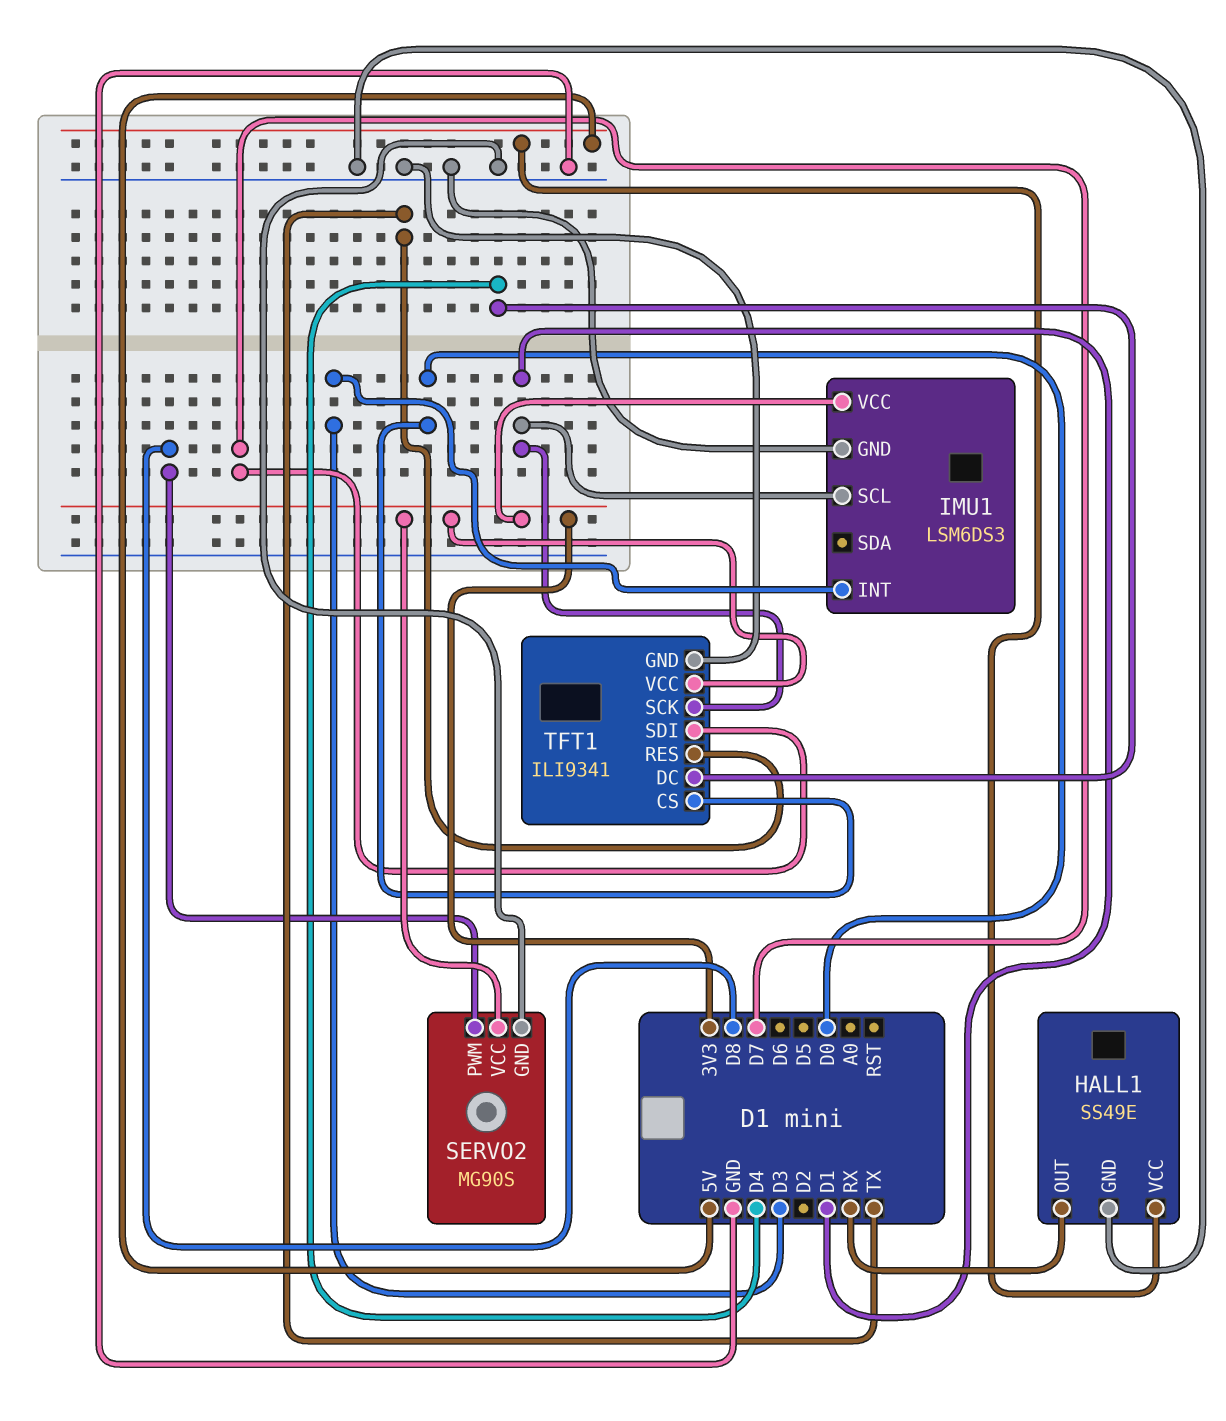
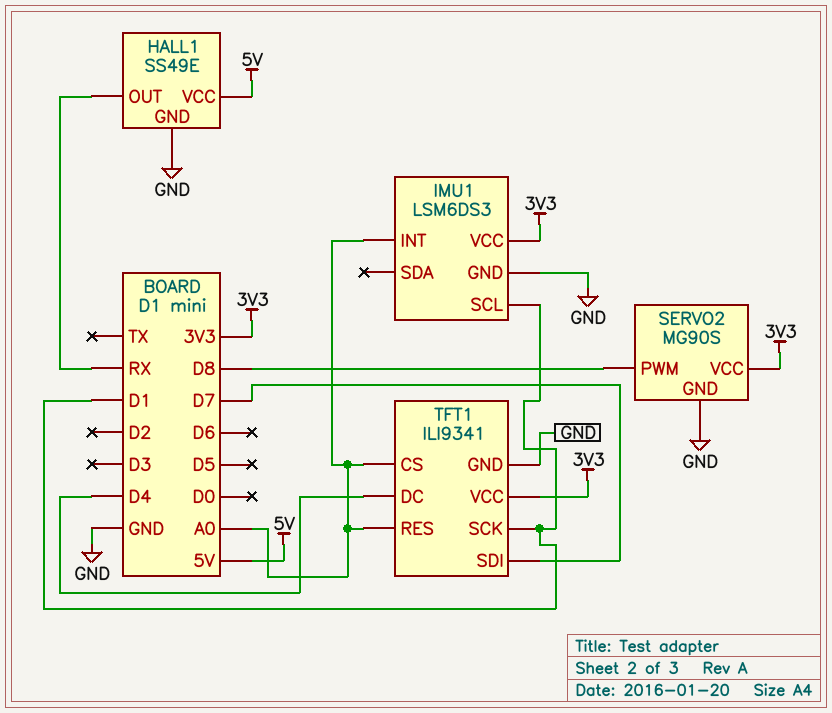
IMU1 pin INT: D3 -> A0
TFT1 pin CS: D0 -> A0
TFT1 pin RES: TX -> A0

